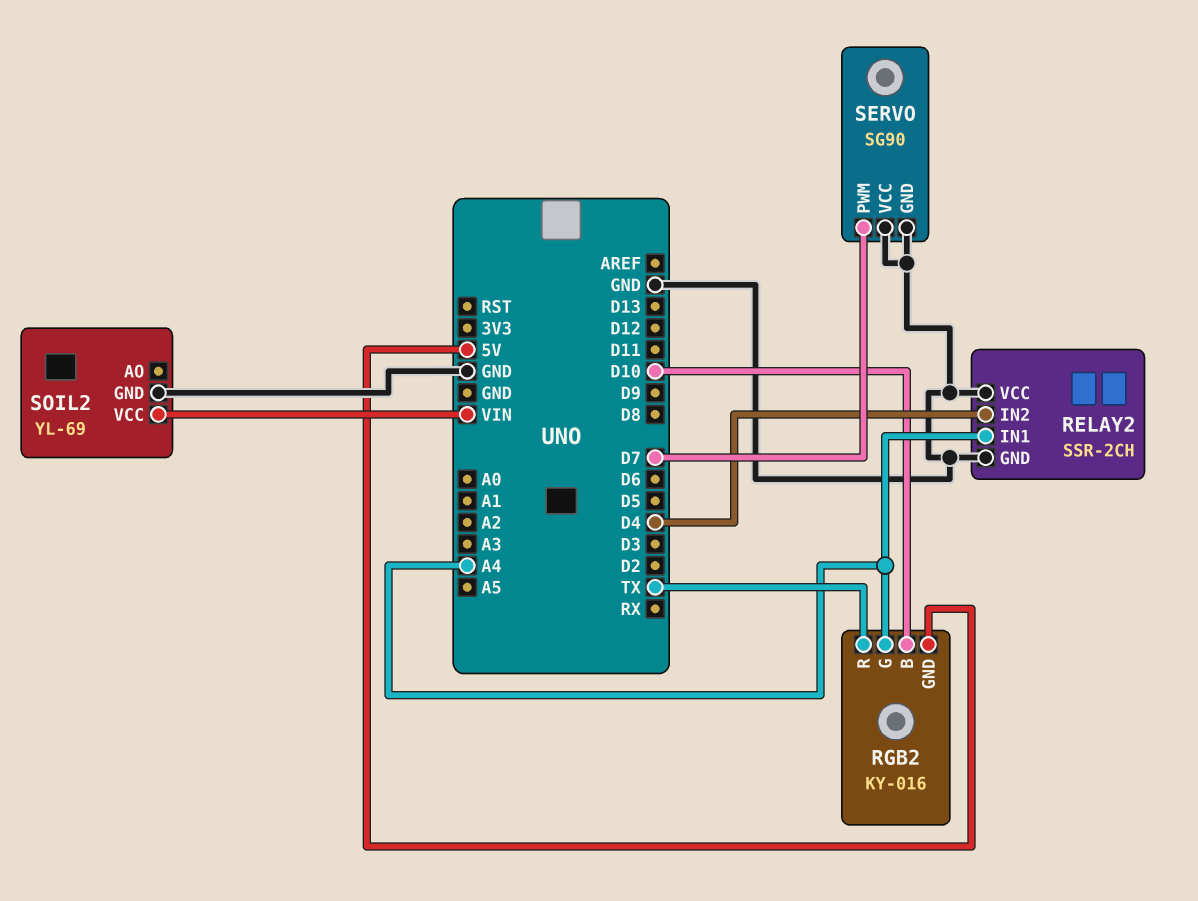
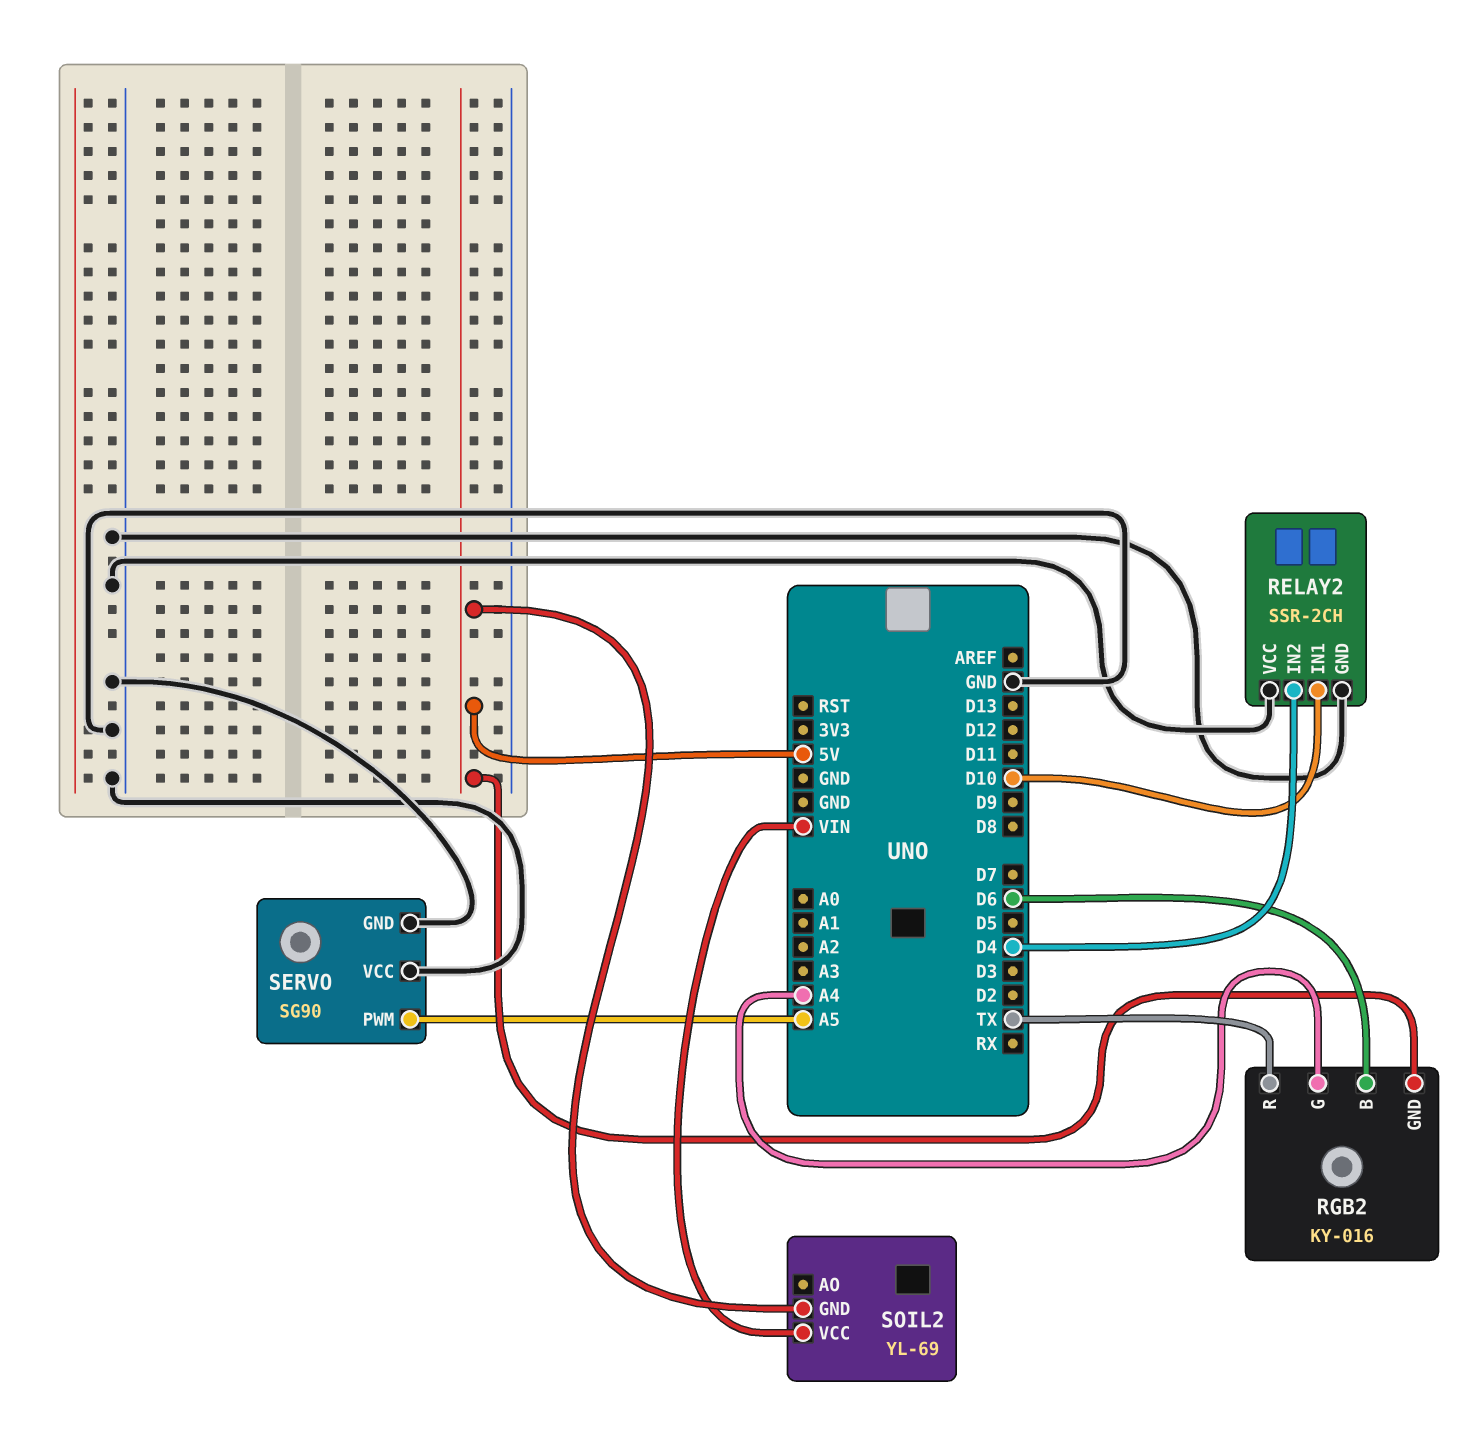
RELAY2 pin IN1: A4 -> D10
RGB2 pin B: D10 -> D6
SERVO pin PWM: D7 -> A5
SOIL2 pin GND: GND -> 5V

